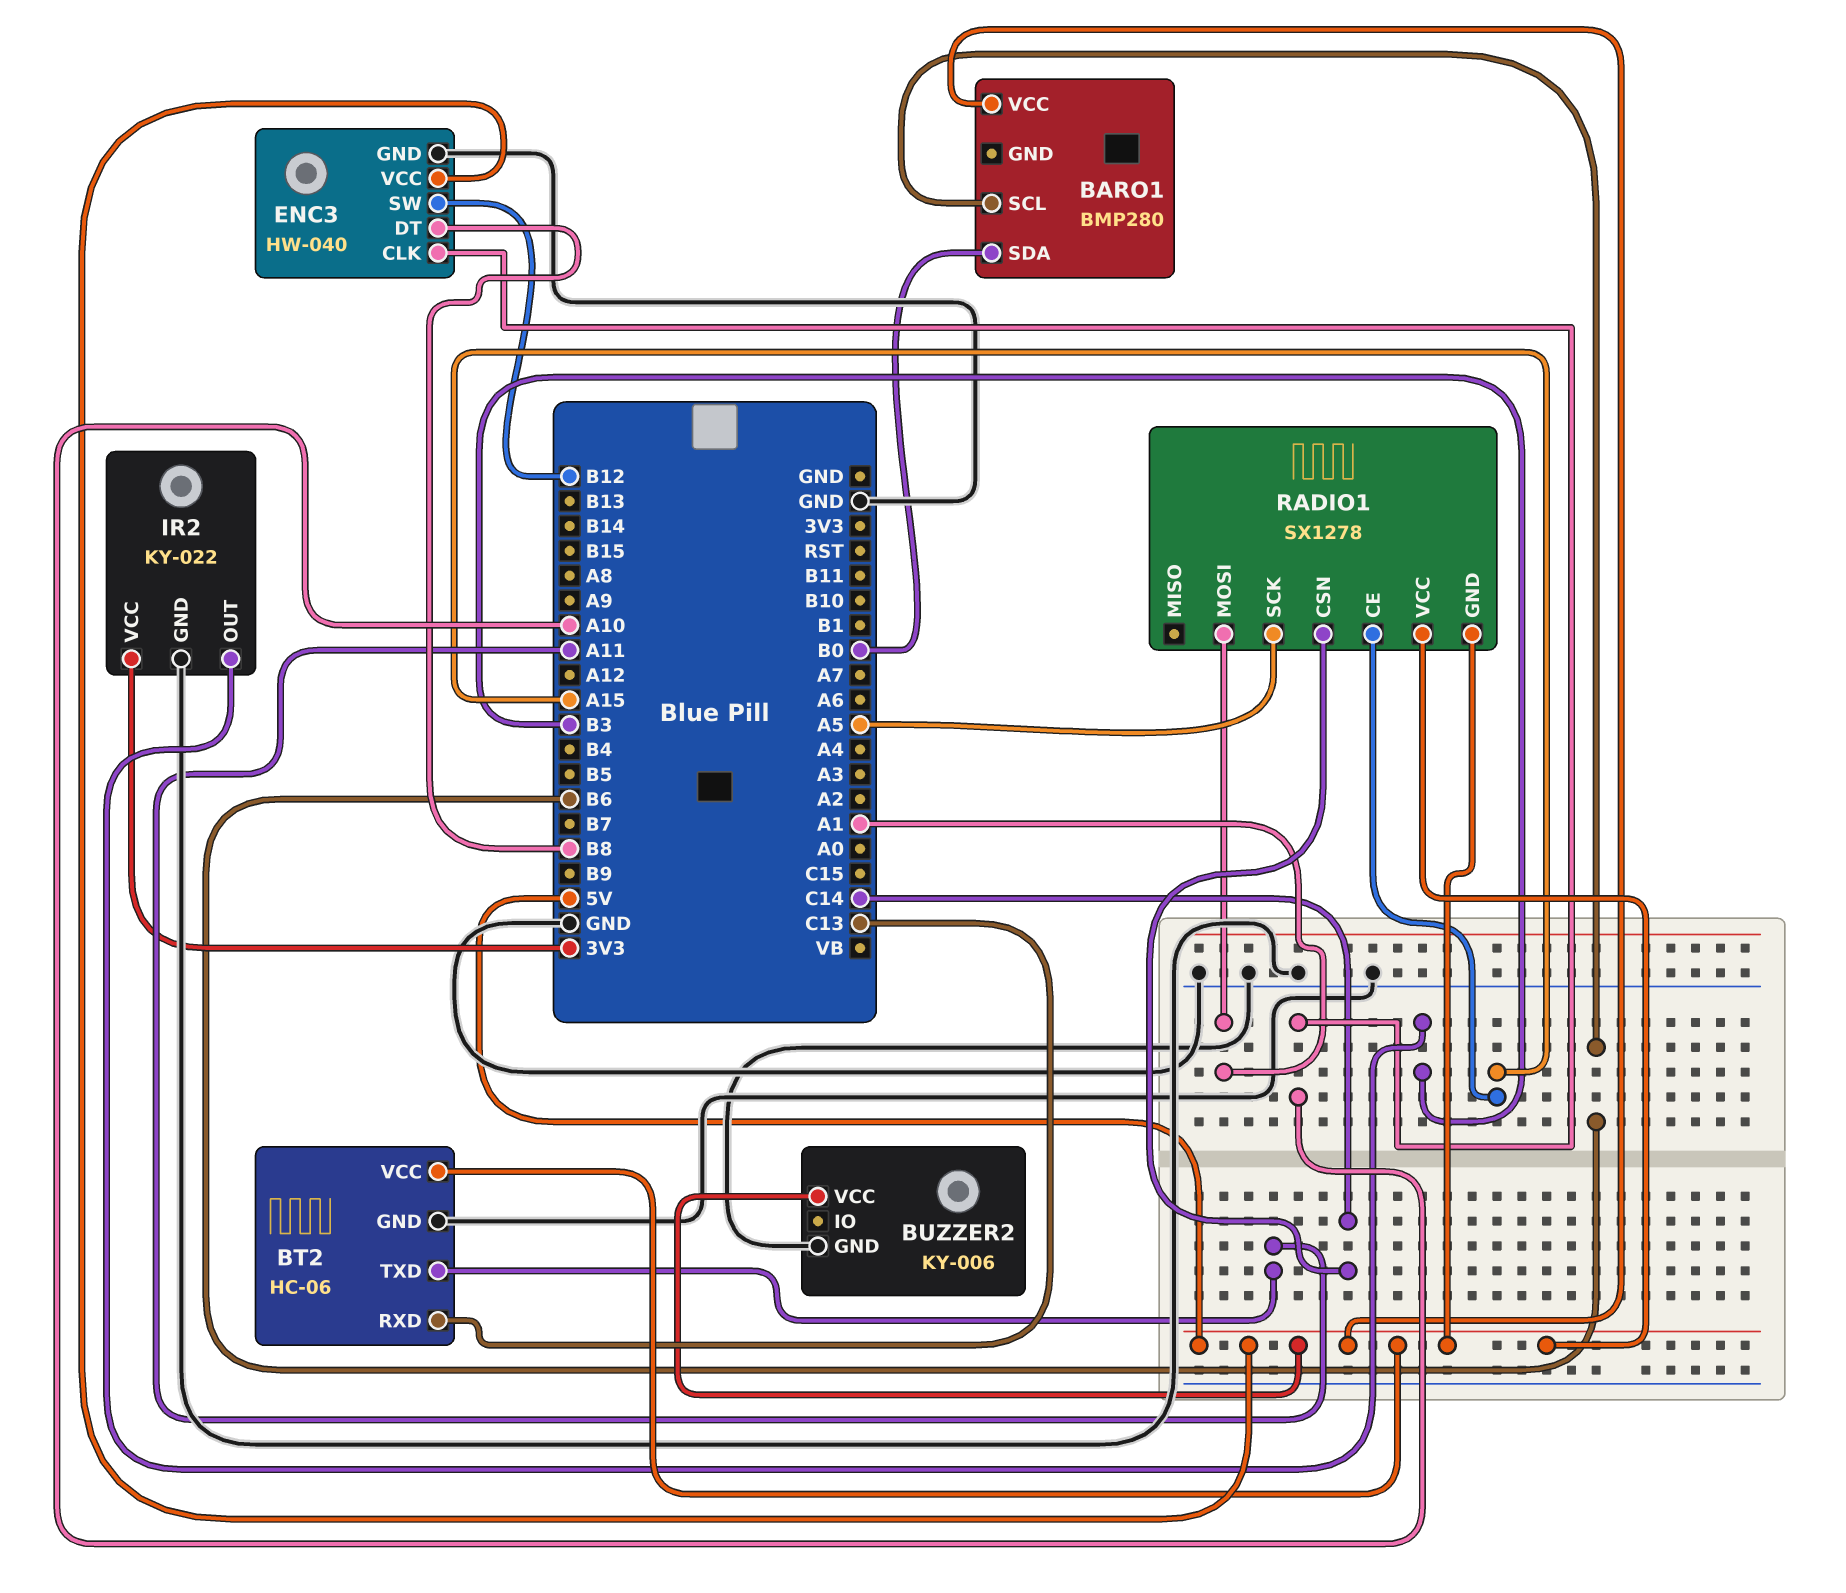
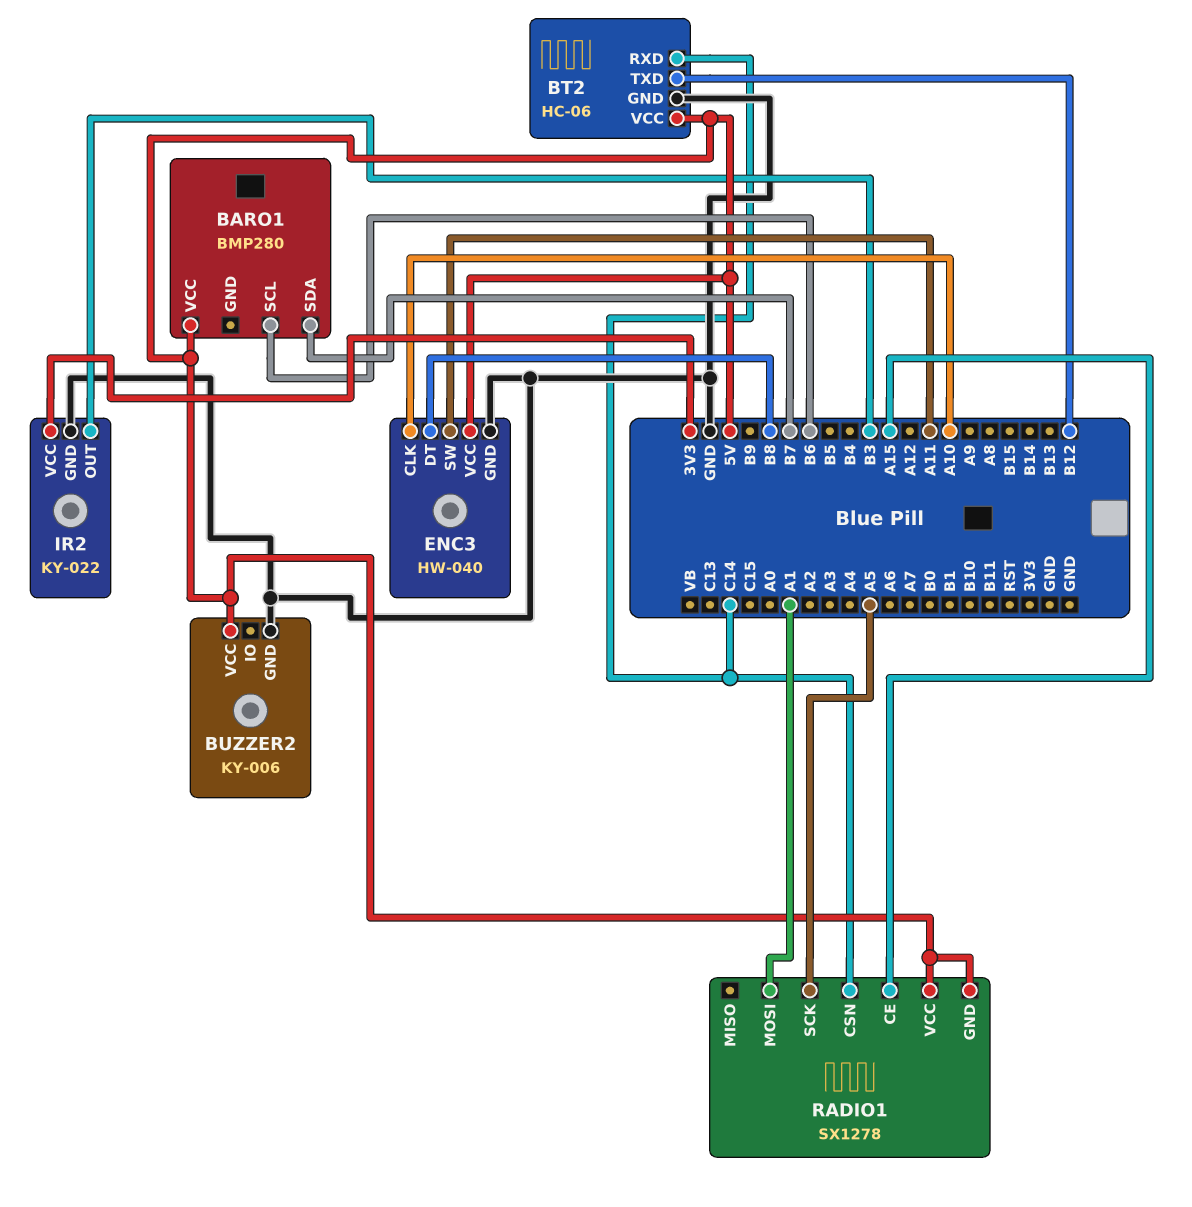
BARO1 pin SDA: B0 -> B7
BT2 pin RXD: C13 -> C14
BT2 pin TXD: A11 -> B12
ENC3 pin SW: B12 -> A11

